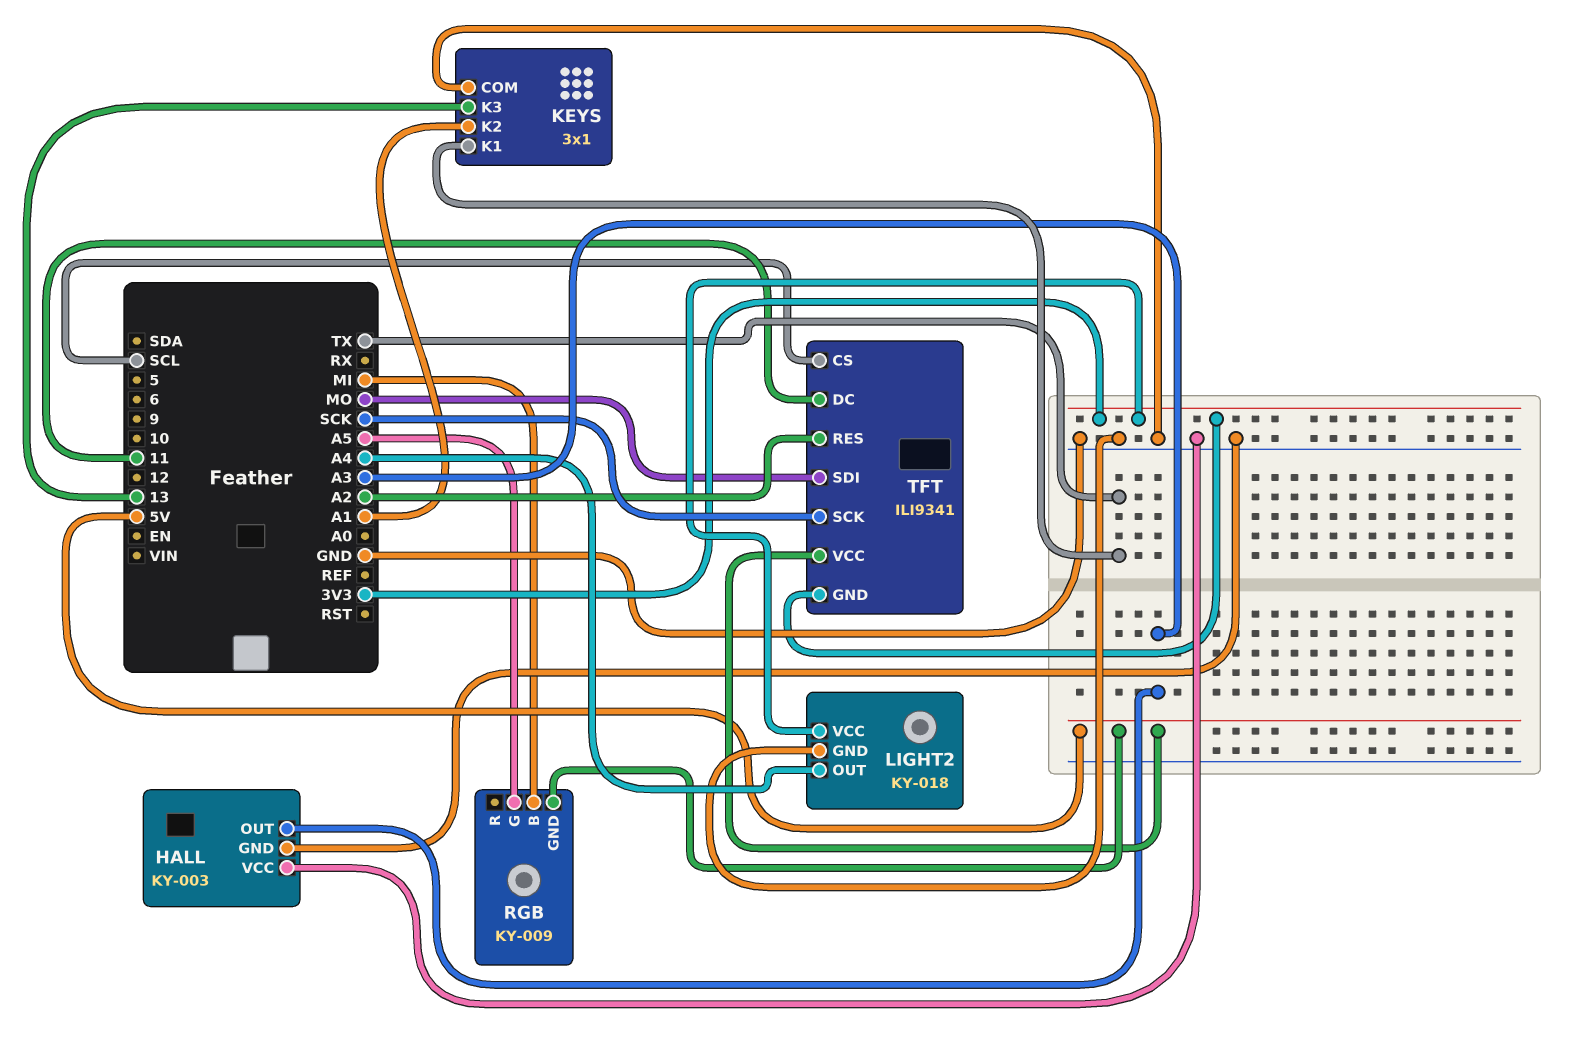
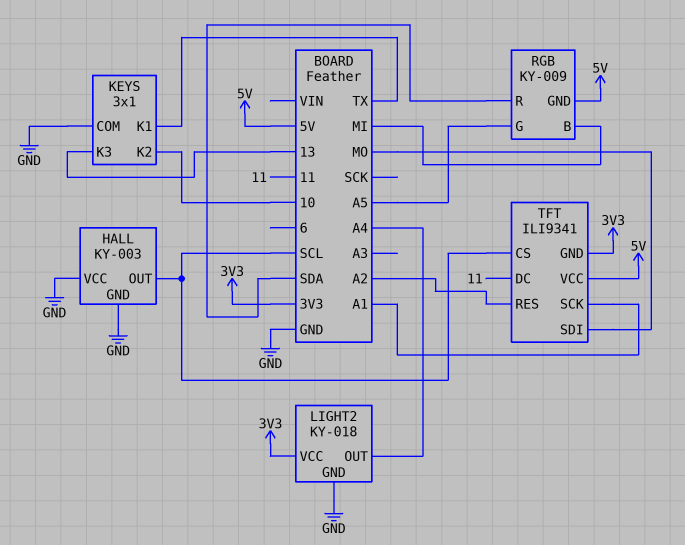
HALL pin OUT: A3 -> SCL
KEYS pin K2: A1 -> 10
RGB pin R: none -> SDA
TFT pin SCK: SCK -> A1

